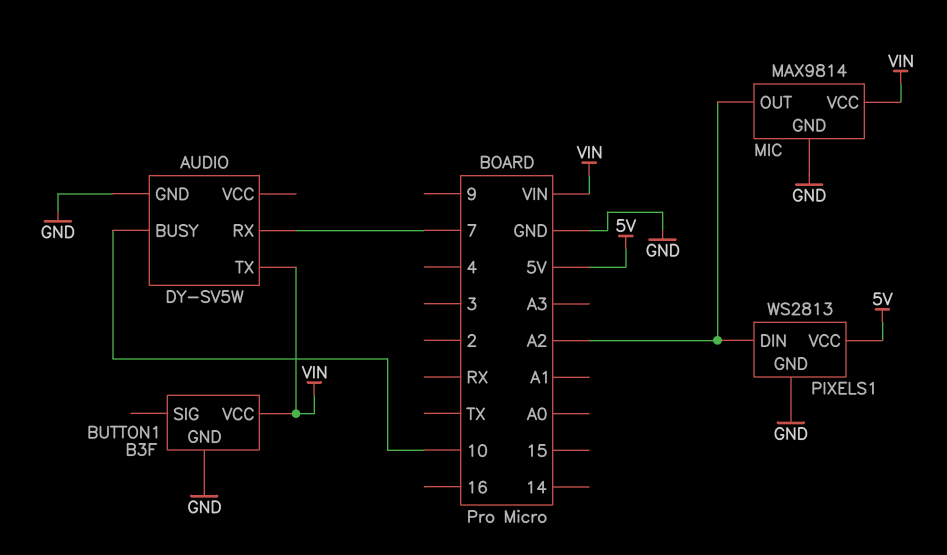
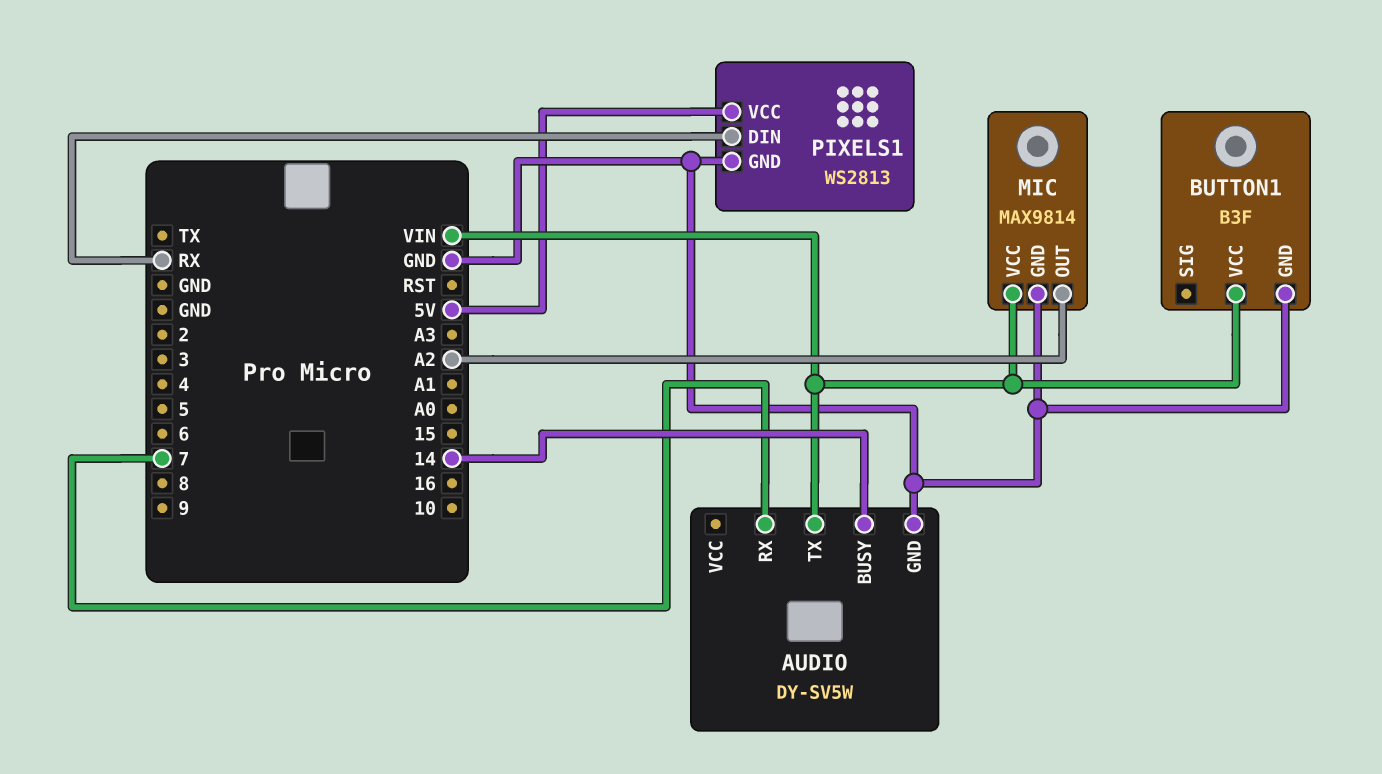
AUDIO pin BUSY: 10 -> 14
PIXELS1 pin DIN: A2 -> RX

